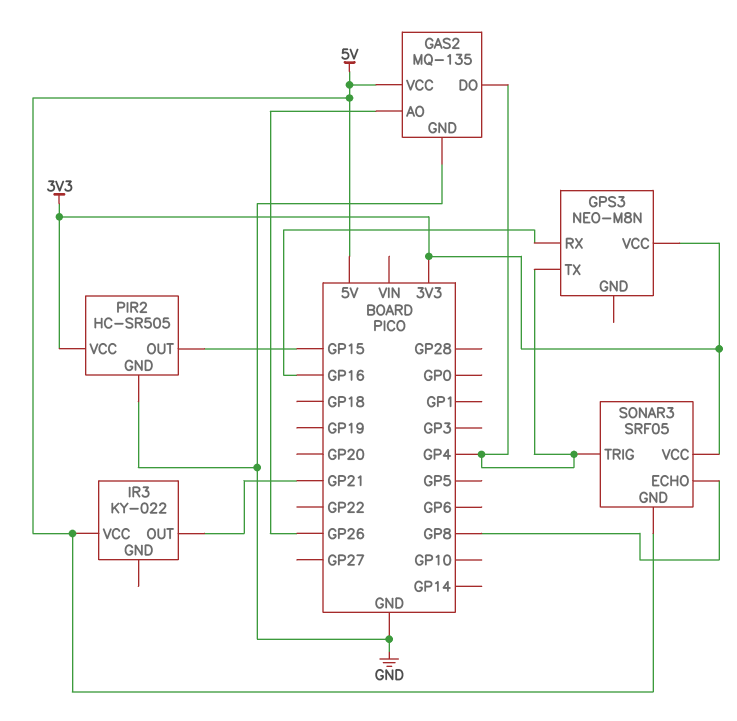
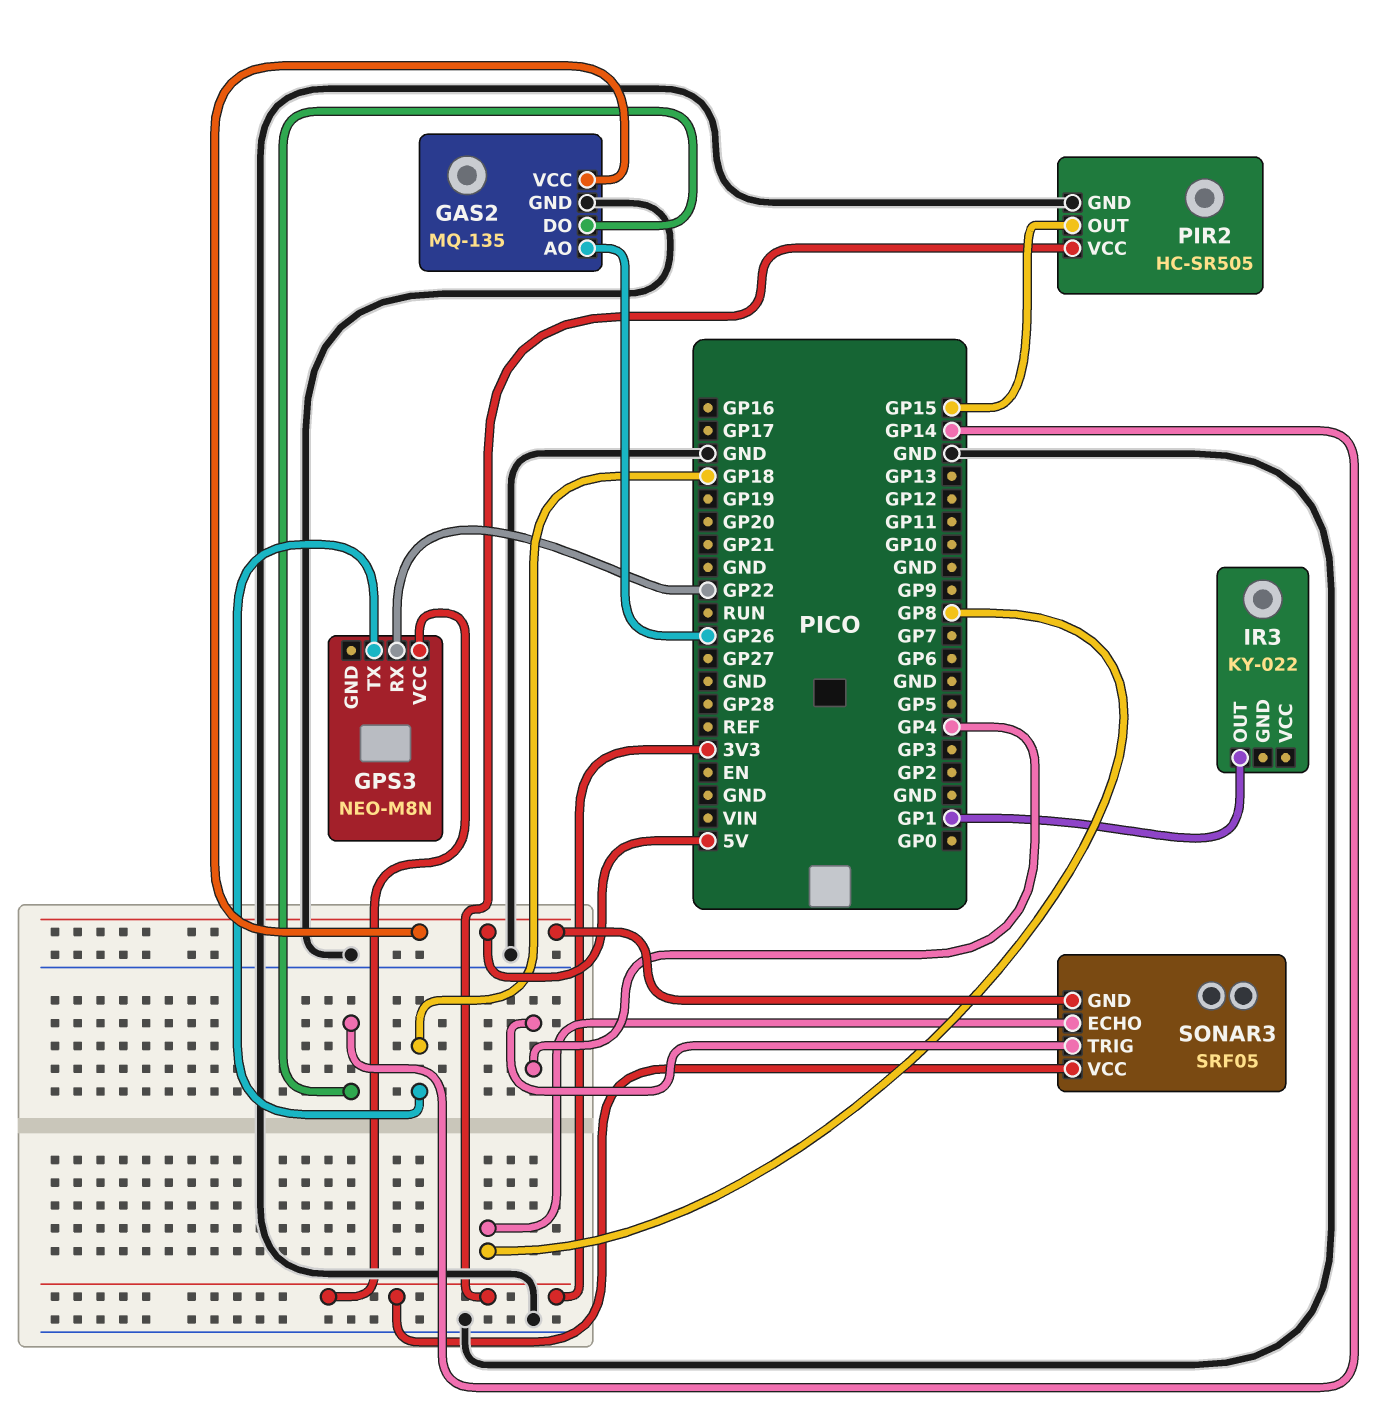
GAS2 pin DO: GP4 -> GP14
GPS3 pin RX: GP16 -> GP22
GPS3 pin TX: GP4 -> GP18
IR3 pin OUT: GP21 -> GP1
IR3 pin VCC: 5V -> none

